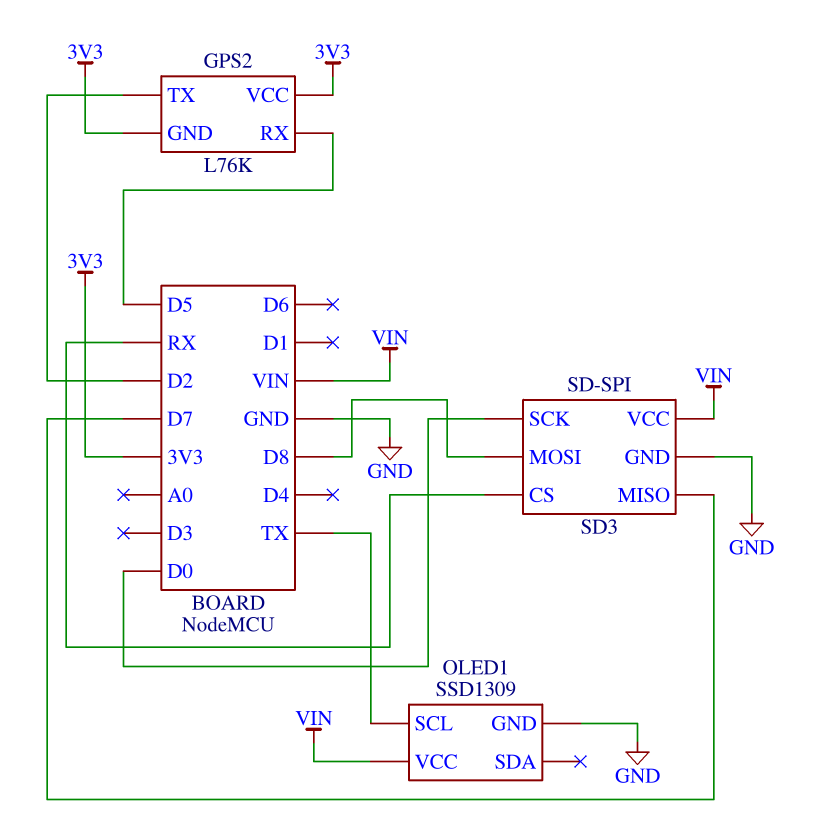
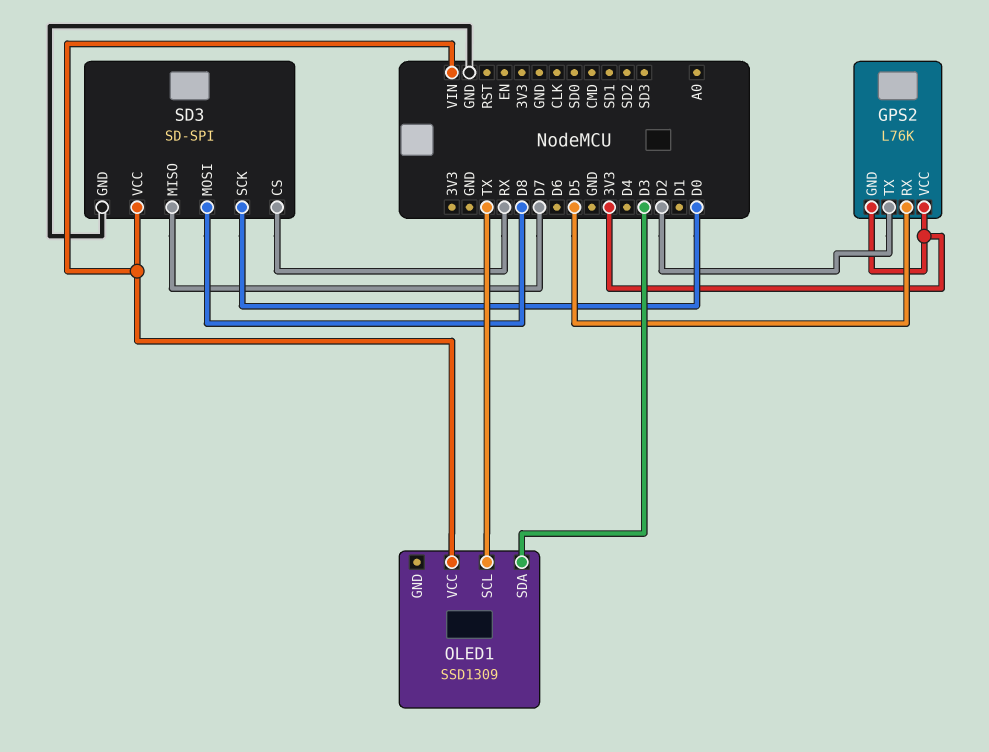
OLED1 pin GND: GND -> none
OLED1 pin SDA: none -> D3

